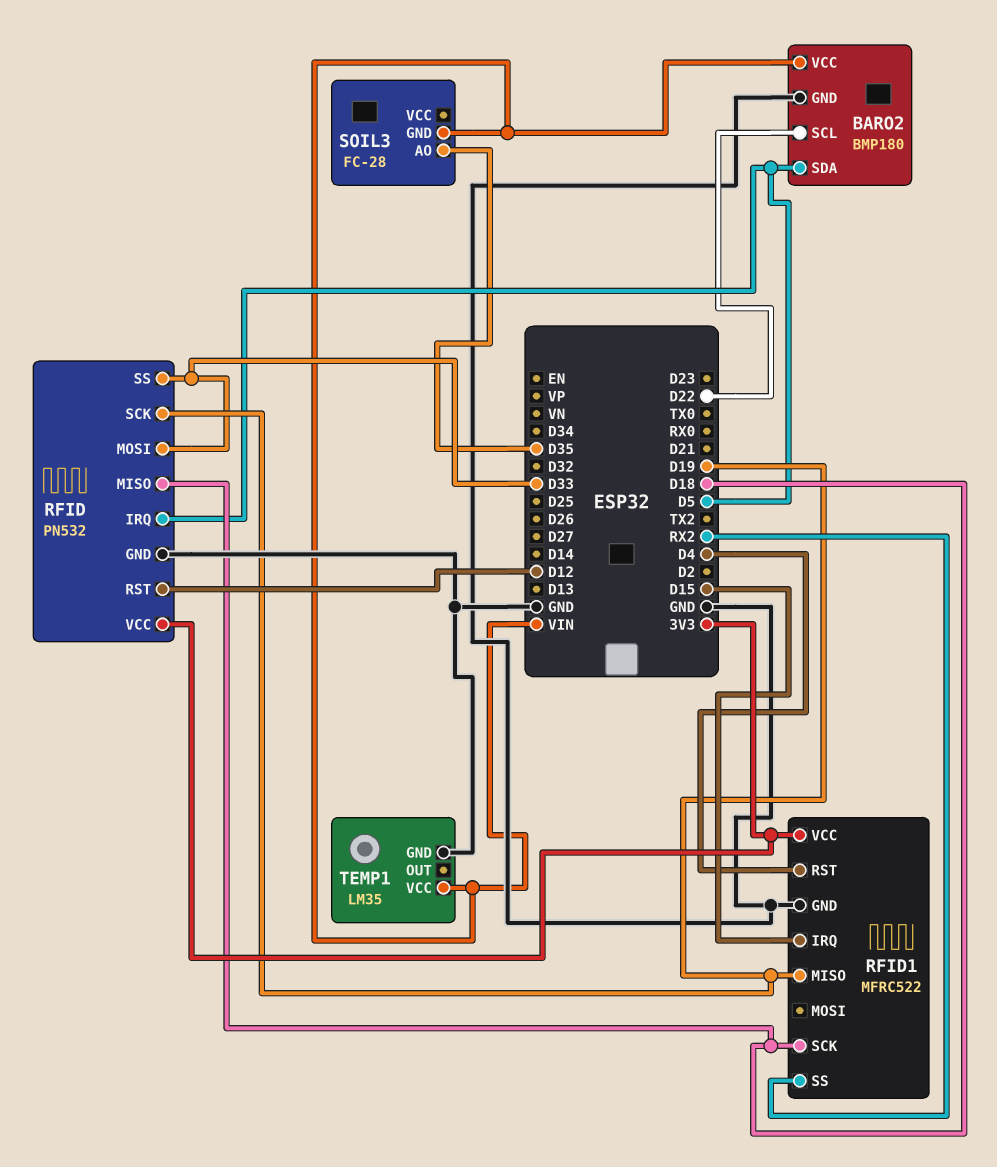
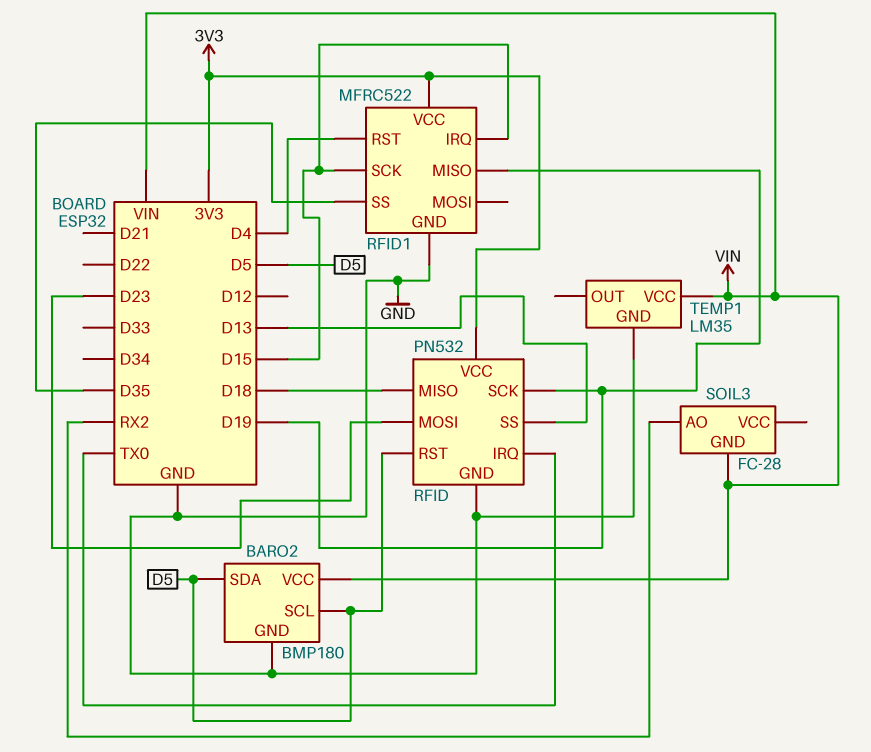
BARO2 pin SCL: D22 -> D5
RFID pin IRQ: D5 -> TX0
RFID pin MOSI: D33 -> D23
RFID pin RST: D12 -> D5
RFID pin SS: D33 -> D13
RFID1 pin SCK: D18 -> D15
RFID1 pin SS: RX2 -> D35
SOIL3 pin AO: D35 -> RX2

